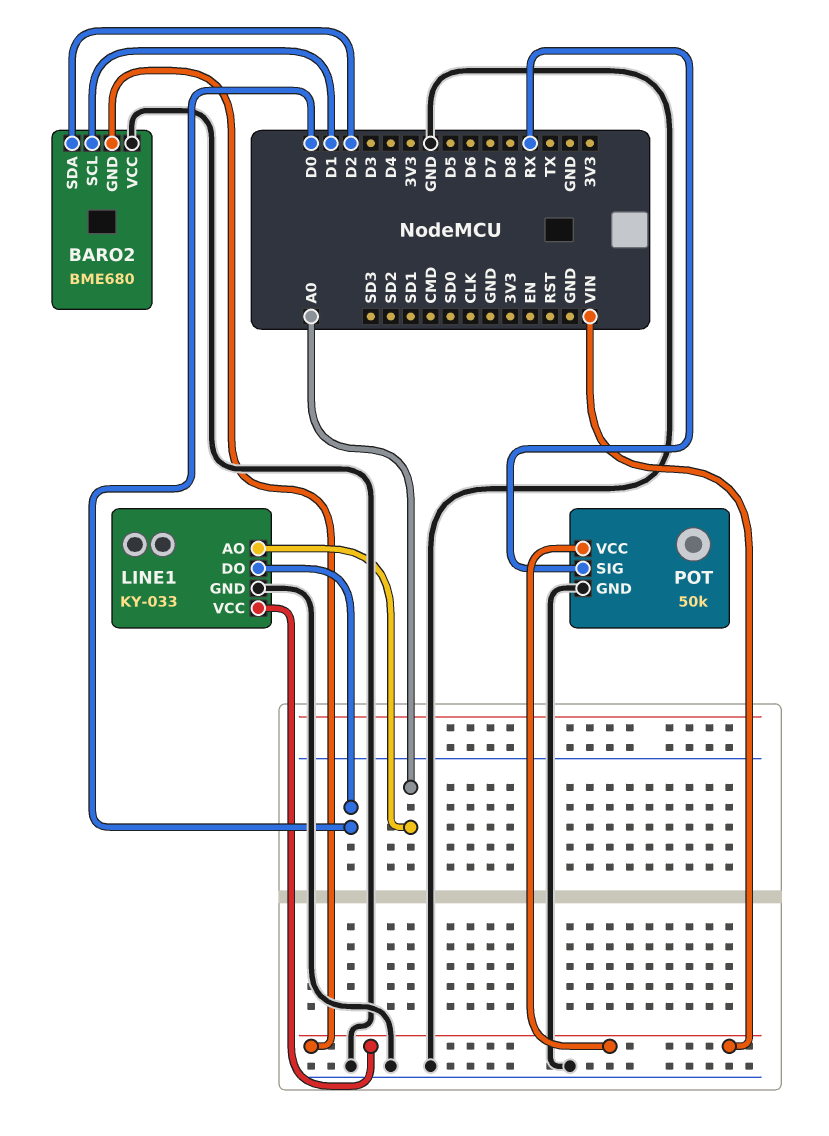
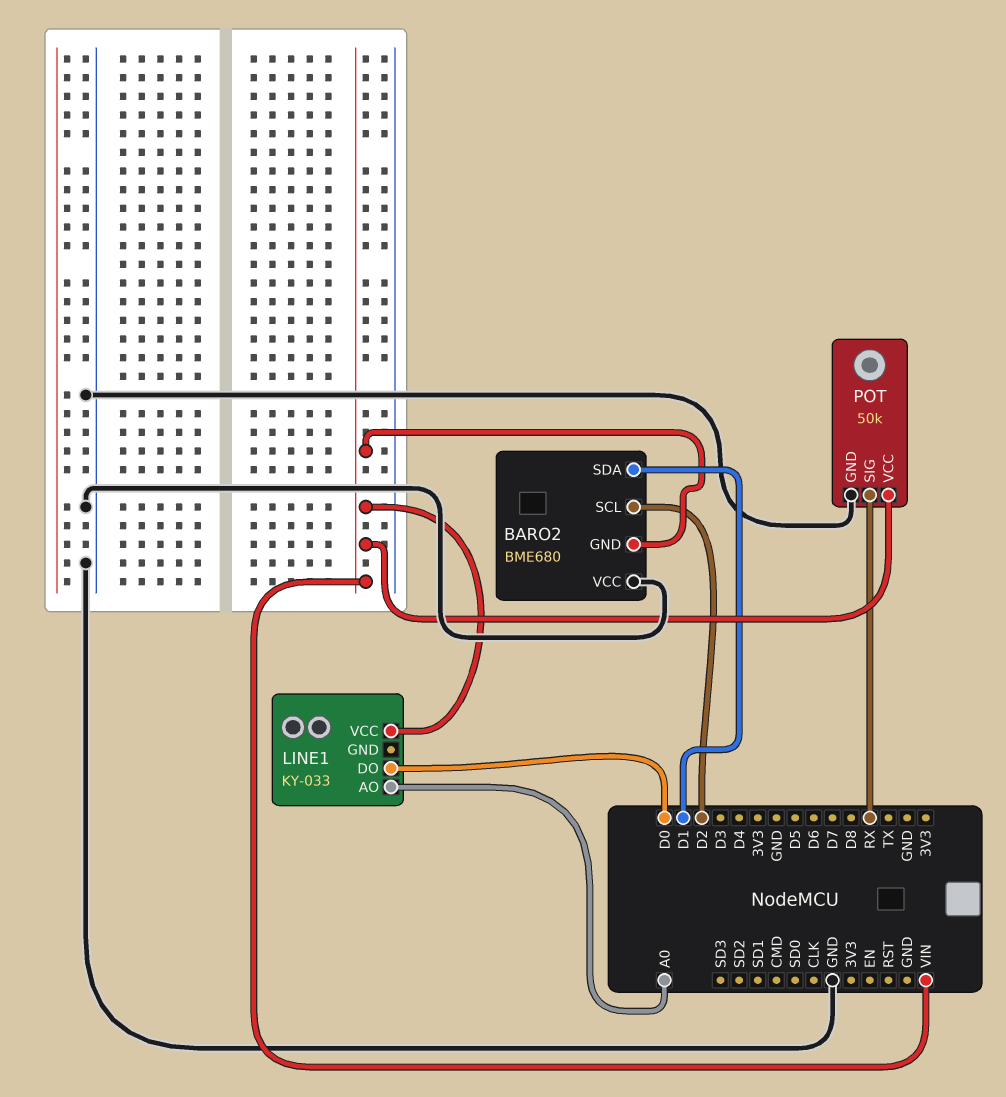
BARO2 pin SCL: D1 -> D2
BARO2 pin SDA: D2 -> D1
LINE1 pin GND: GND -> none

